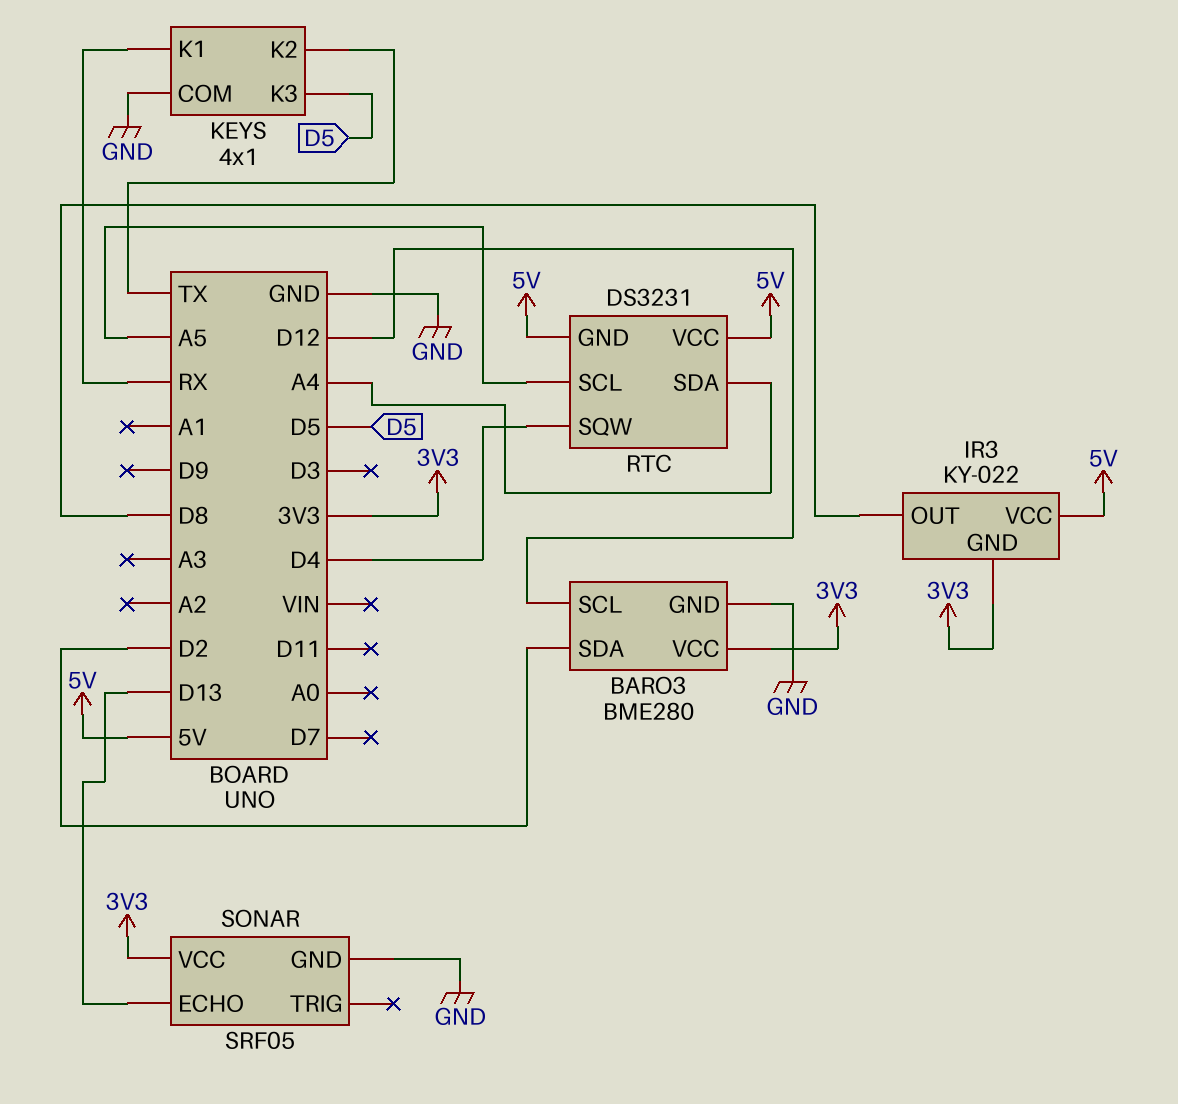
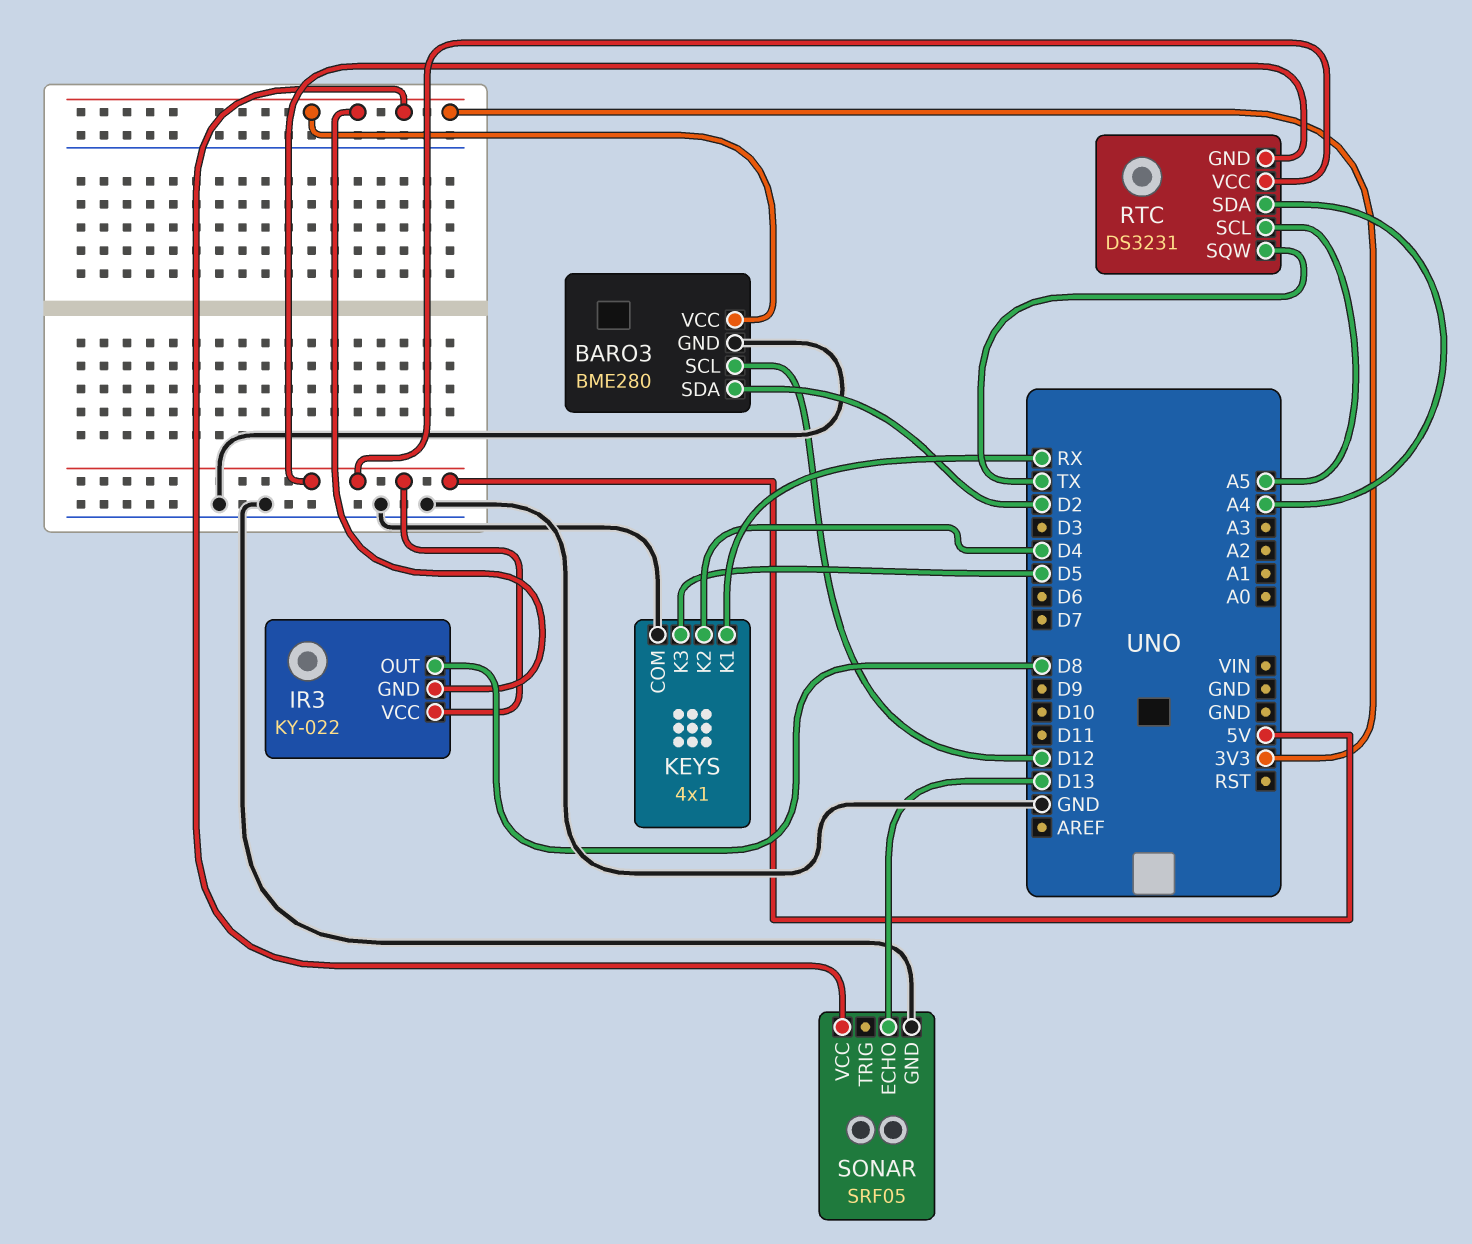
KEYS pin K2: TX -> D4
RTC pin SQW: D4 -> TX

